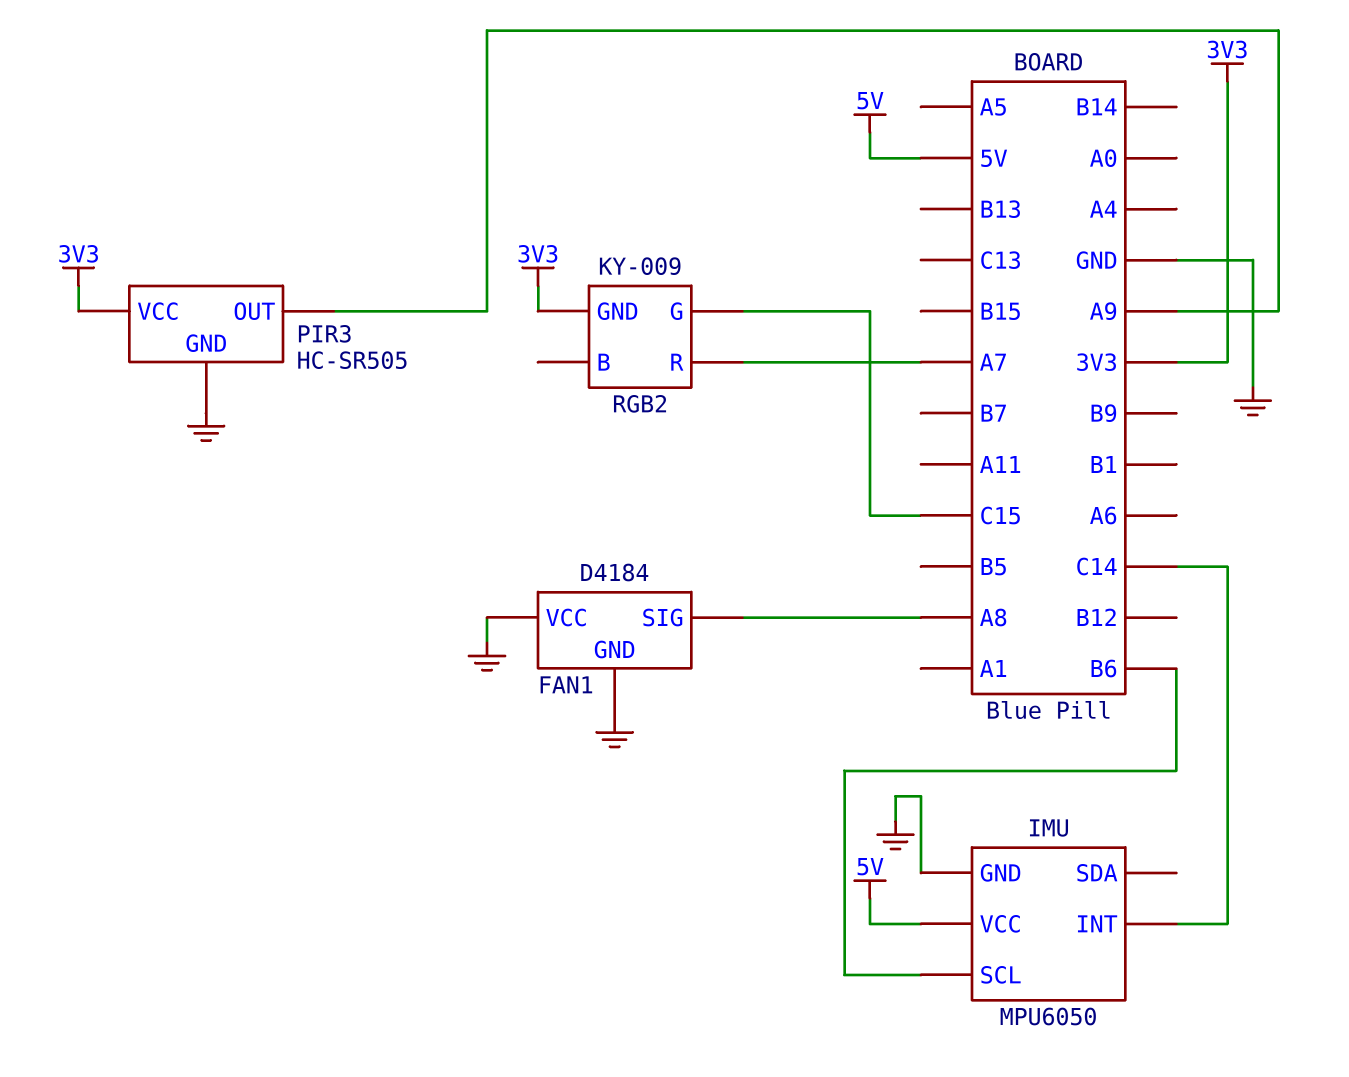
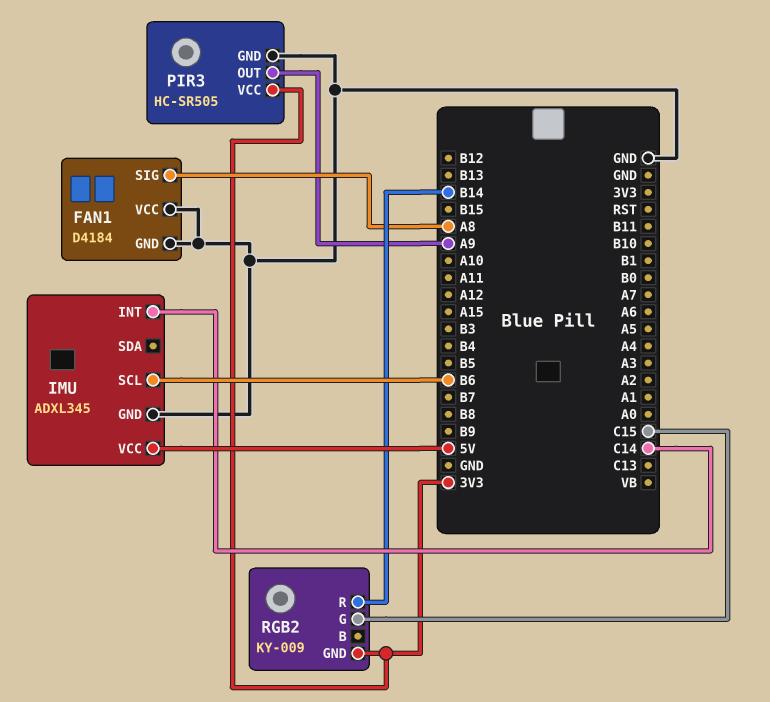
IMU: MPU6050 -> ADXL345
RGB2 pin R: A7 -> B14

